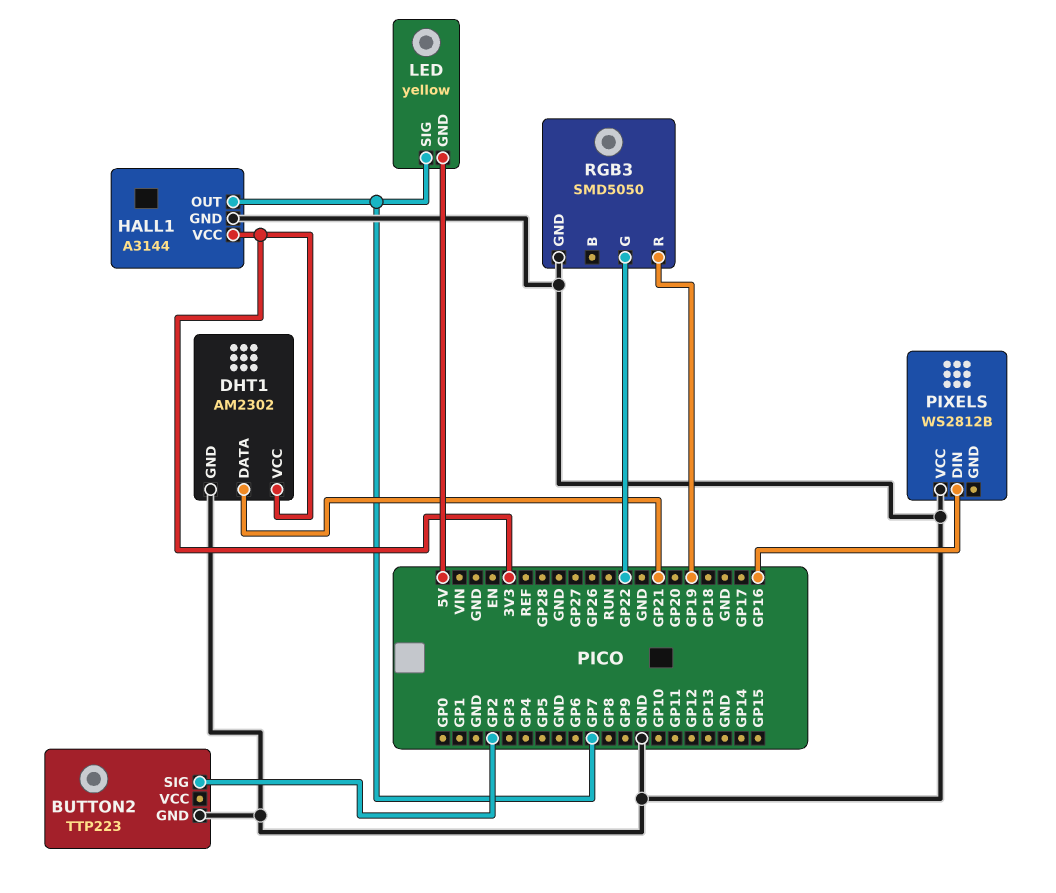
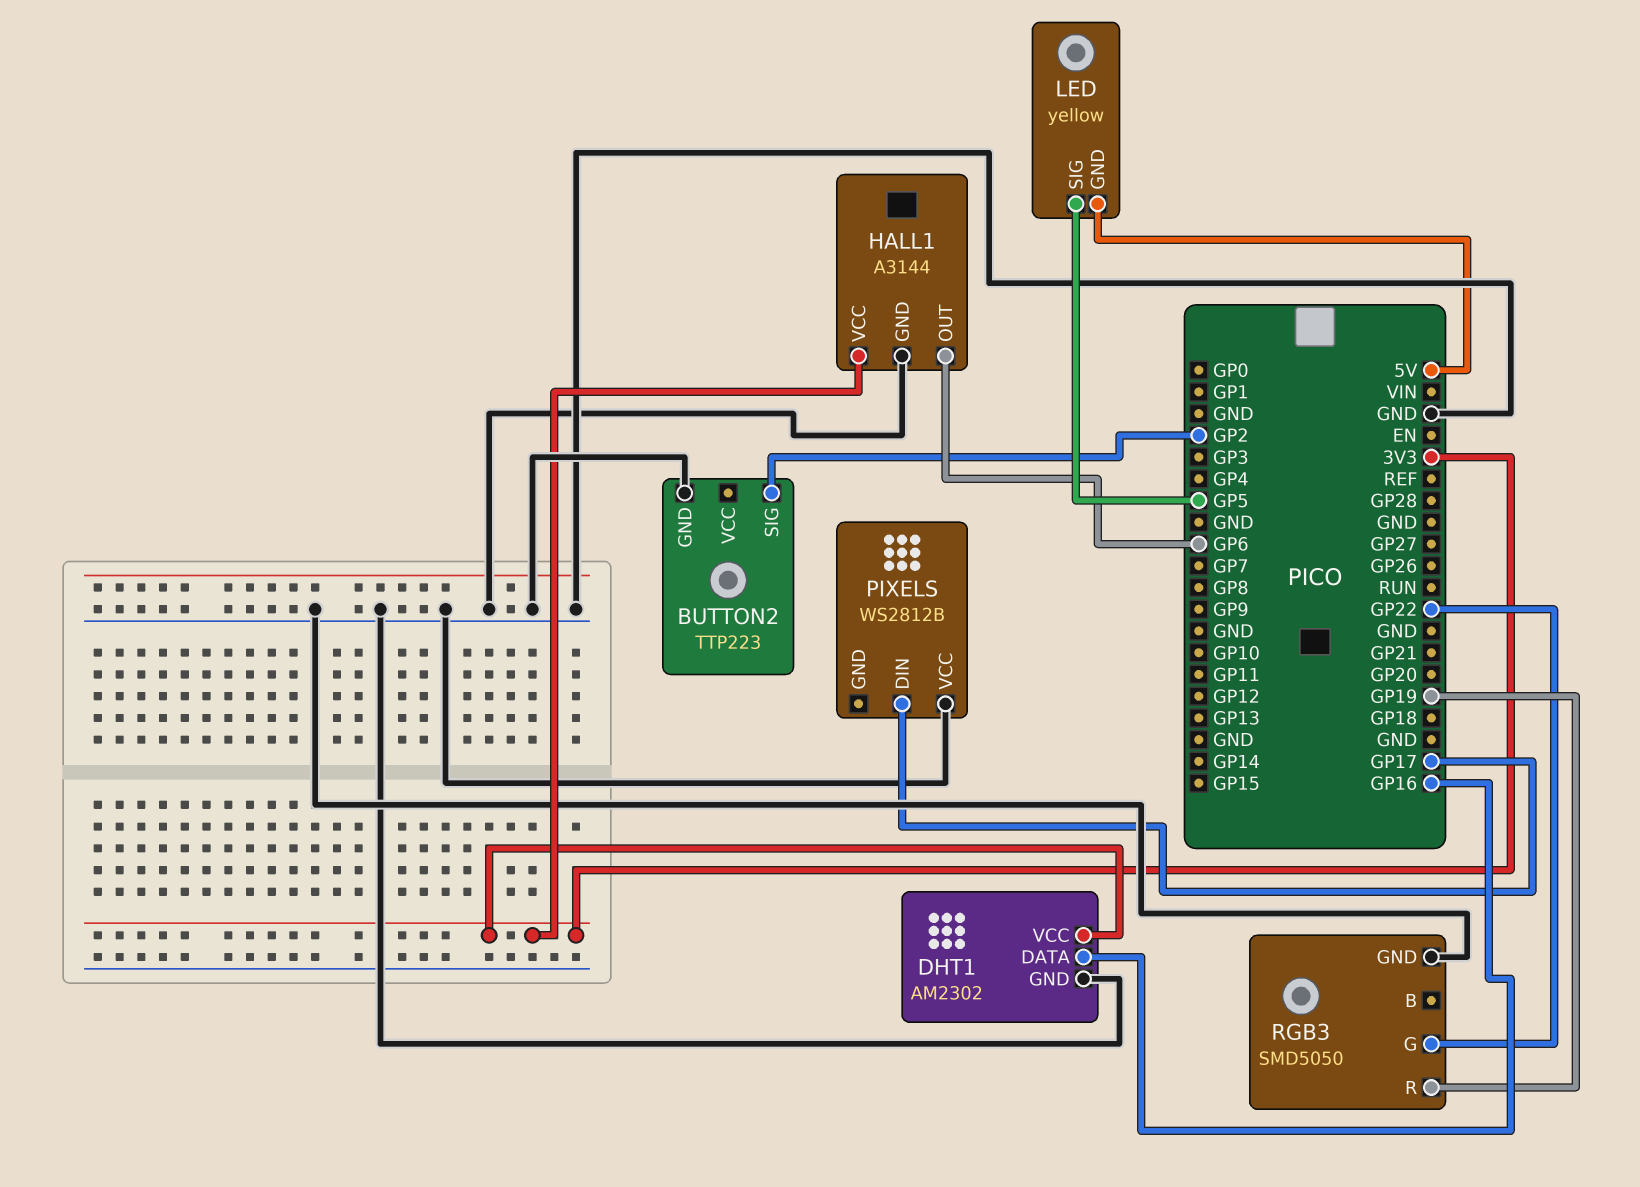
DHT1 pin DATA: GP21 -> GP16
HALL1 pin OUT: GP7 -> GP6
LED pin SIG: GP7 -> GP5
PIXELS pin DIN: GP16 -> GP17

